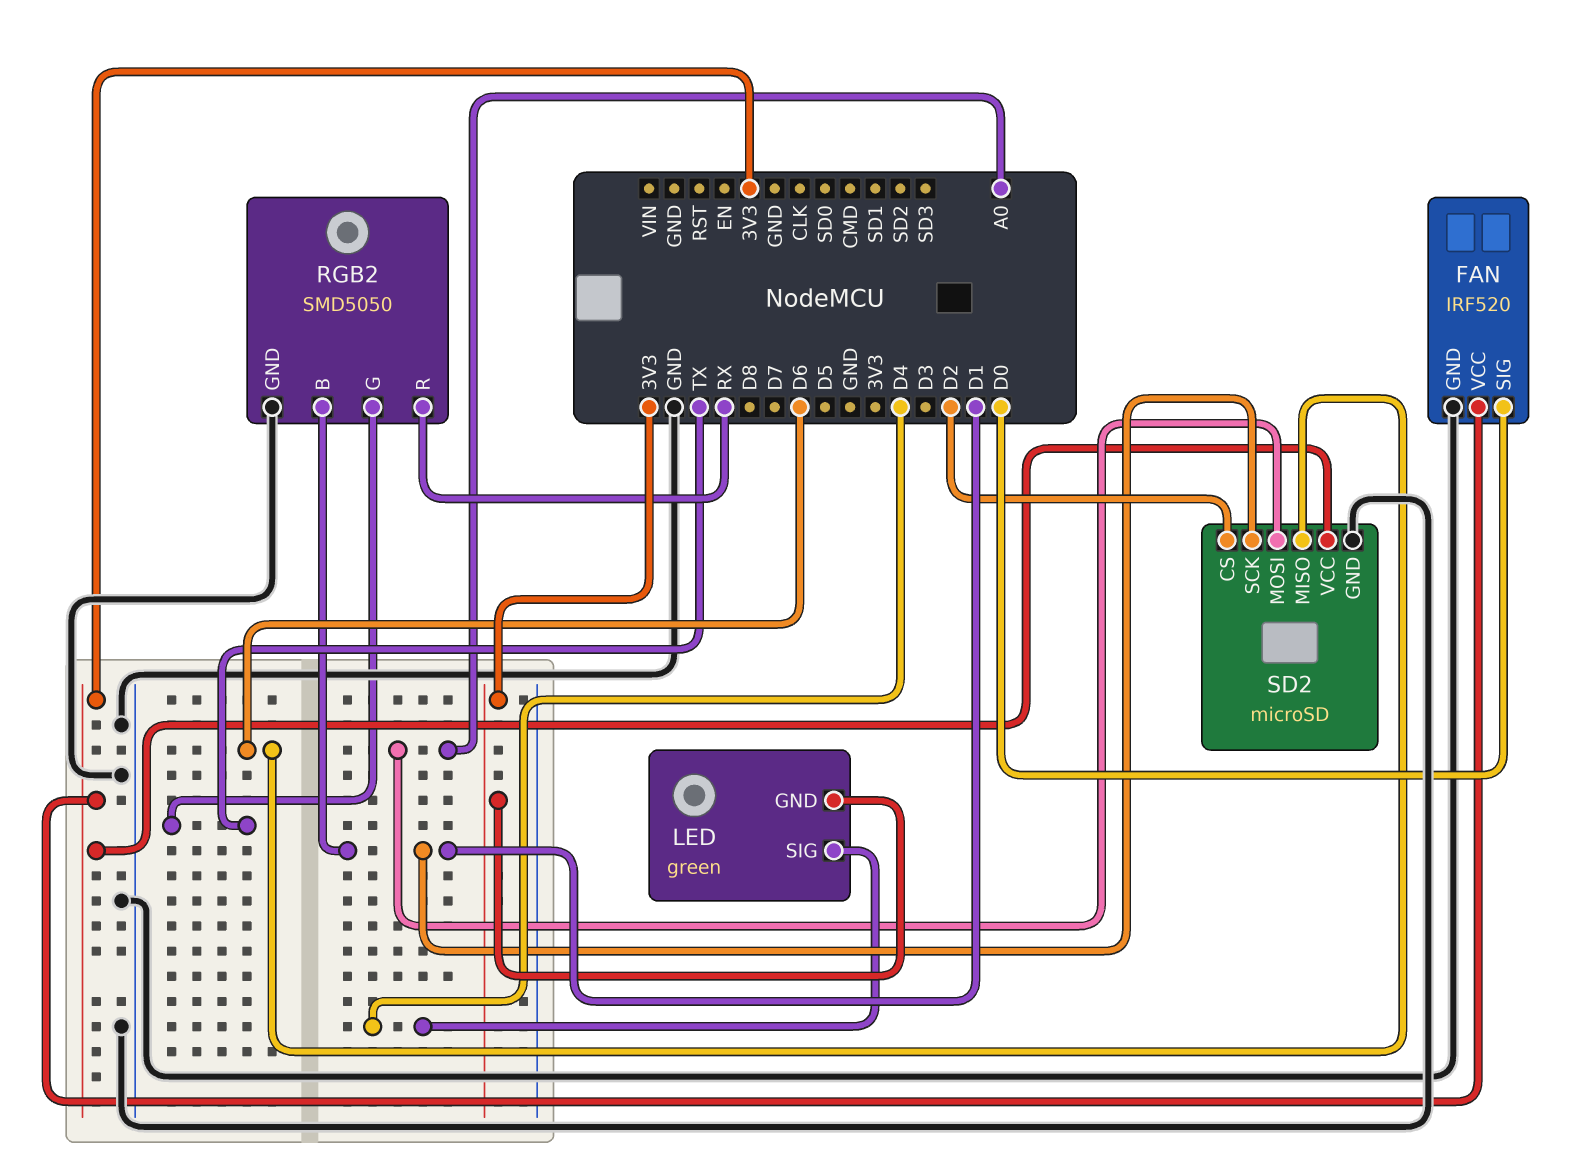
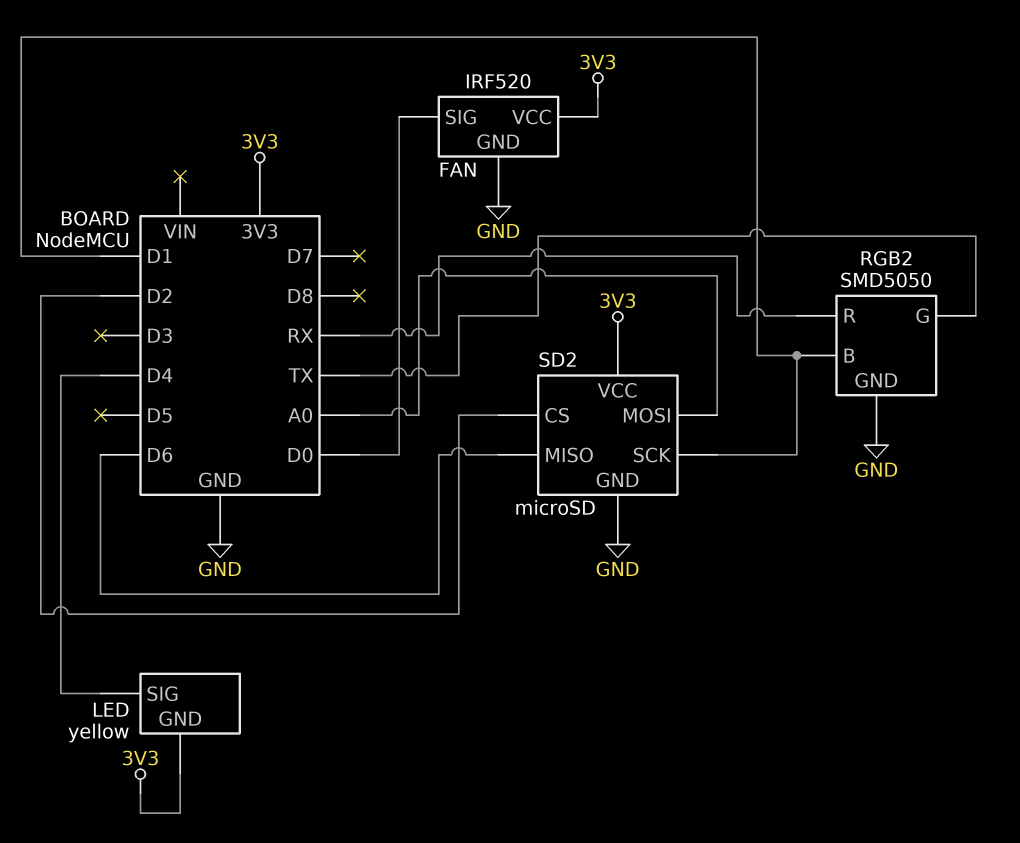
LED: green -> yellow

